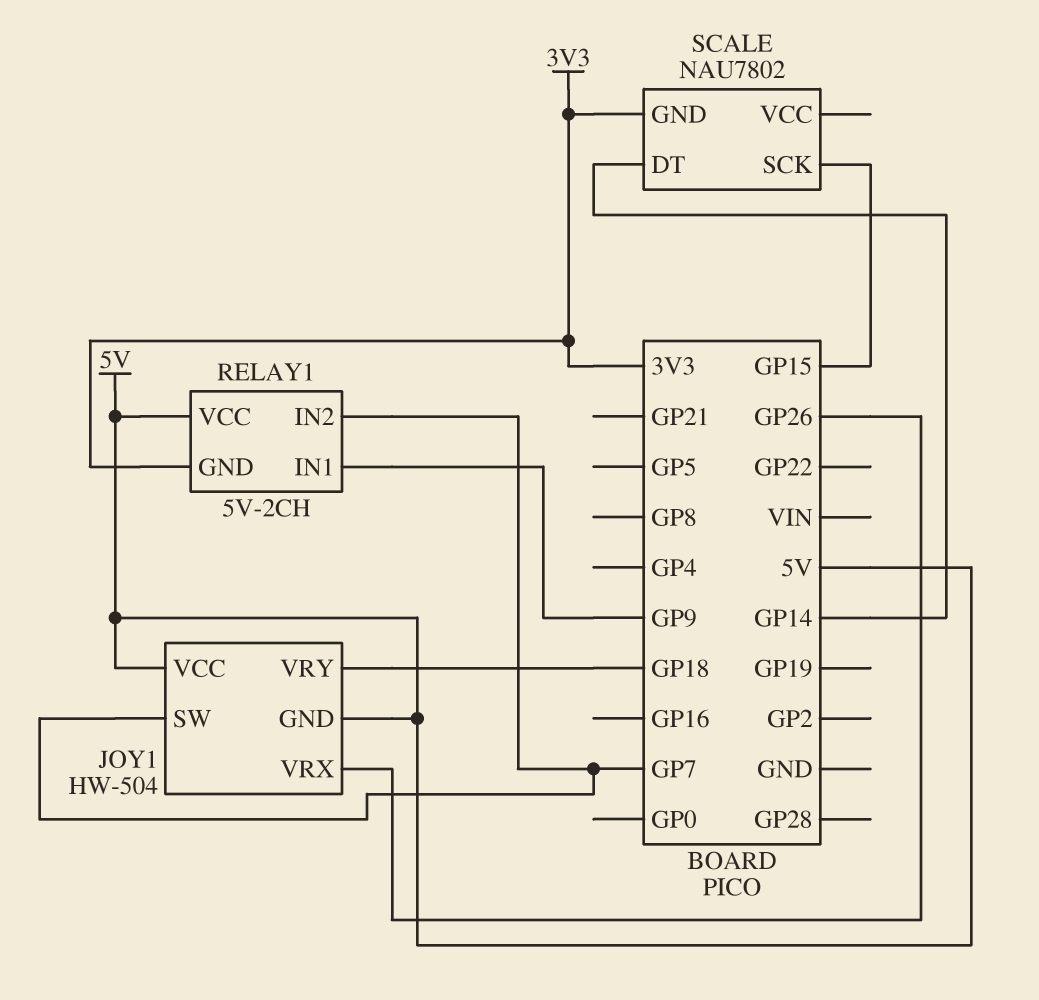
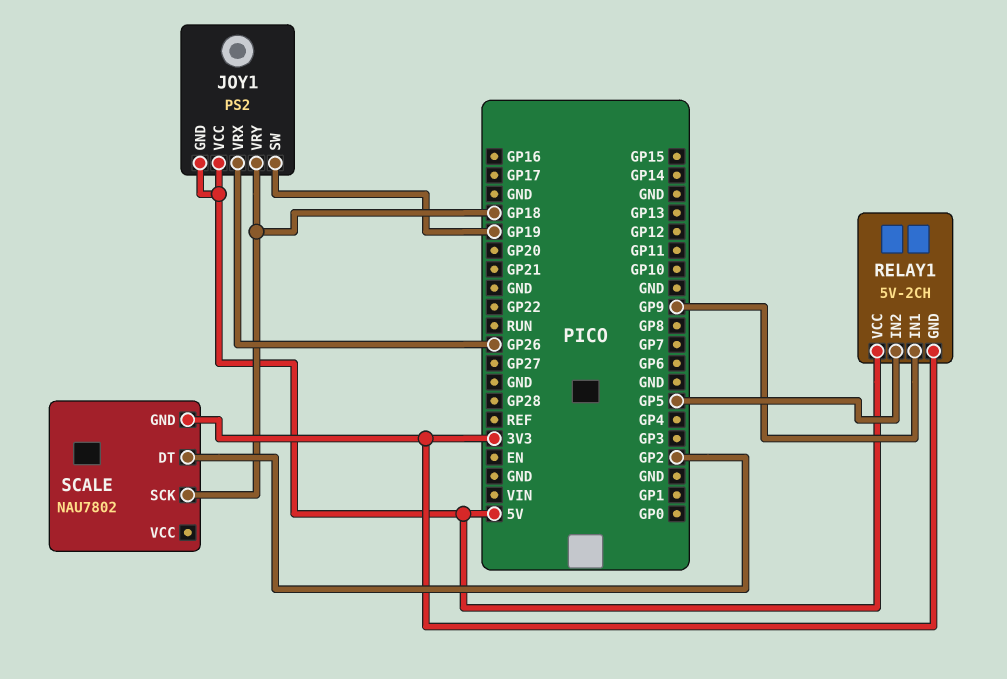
JOY1: HW-504 -> PS2
JOY1 pin SW: GP7 -> GP19
RELAY1 pin IN2: GP7 -> GP5
SCALE pin DT: GP14 -> GP2
SCALE pin SCK: GP15 -> GP18

